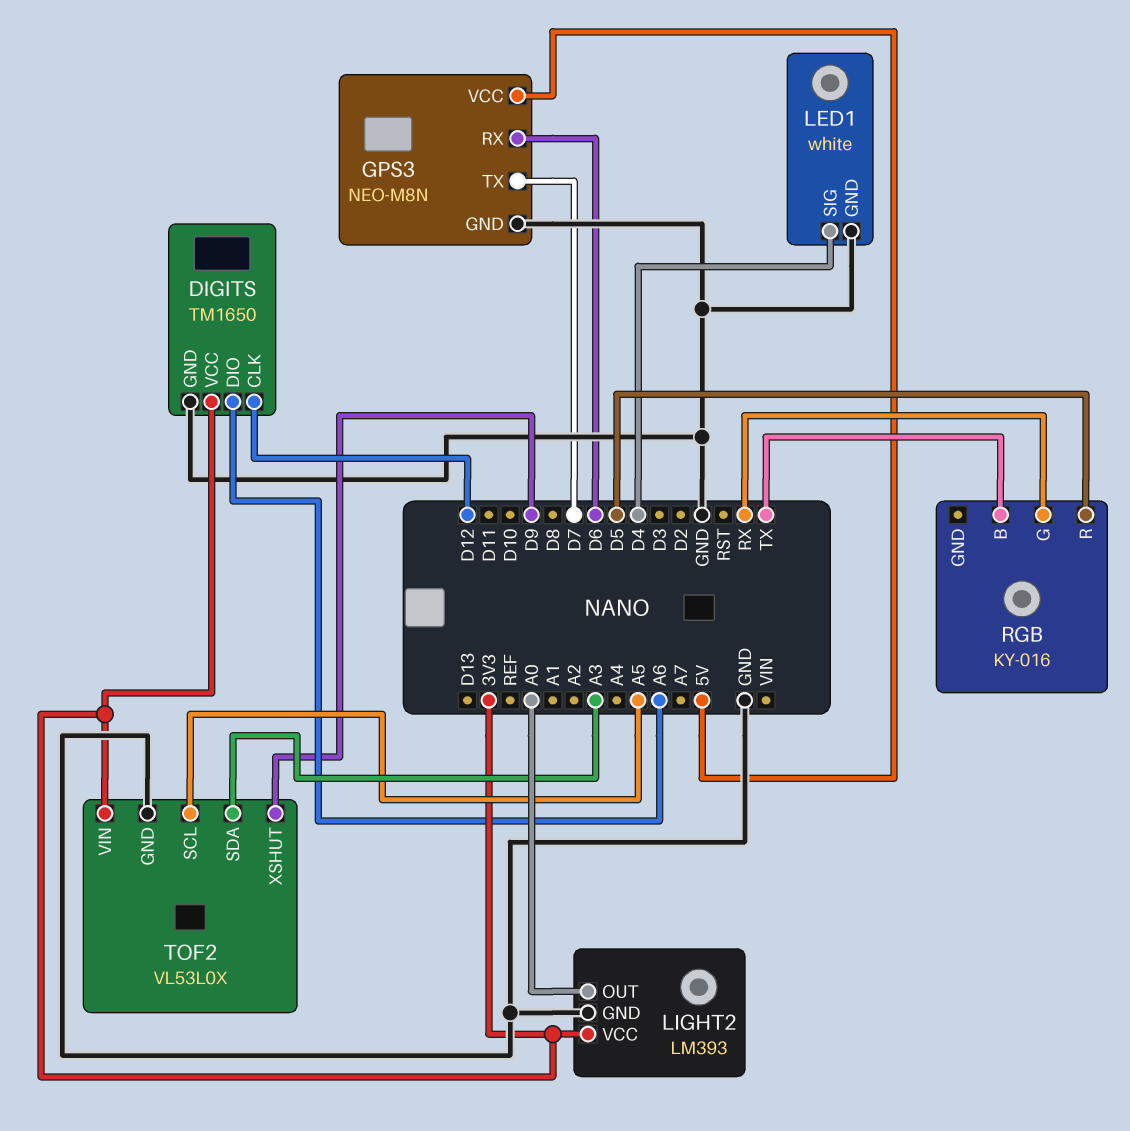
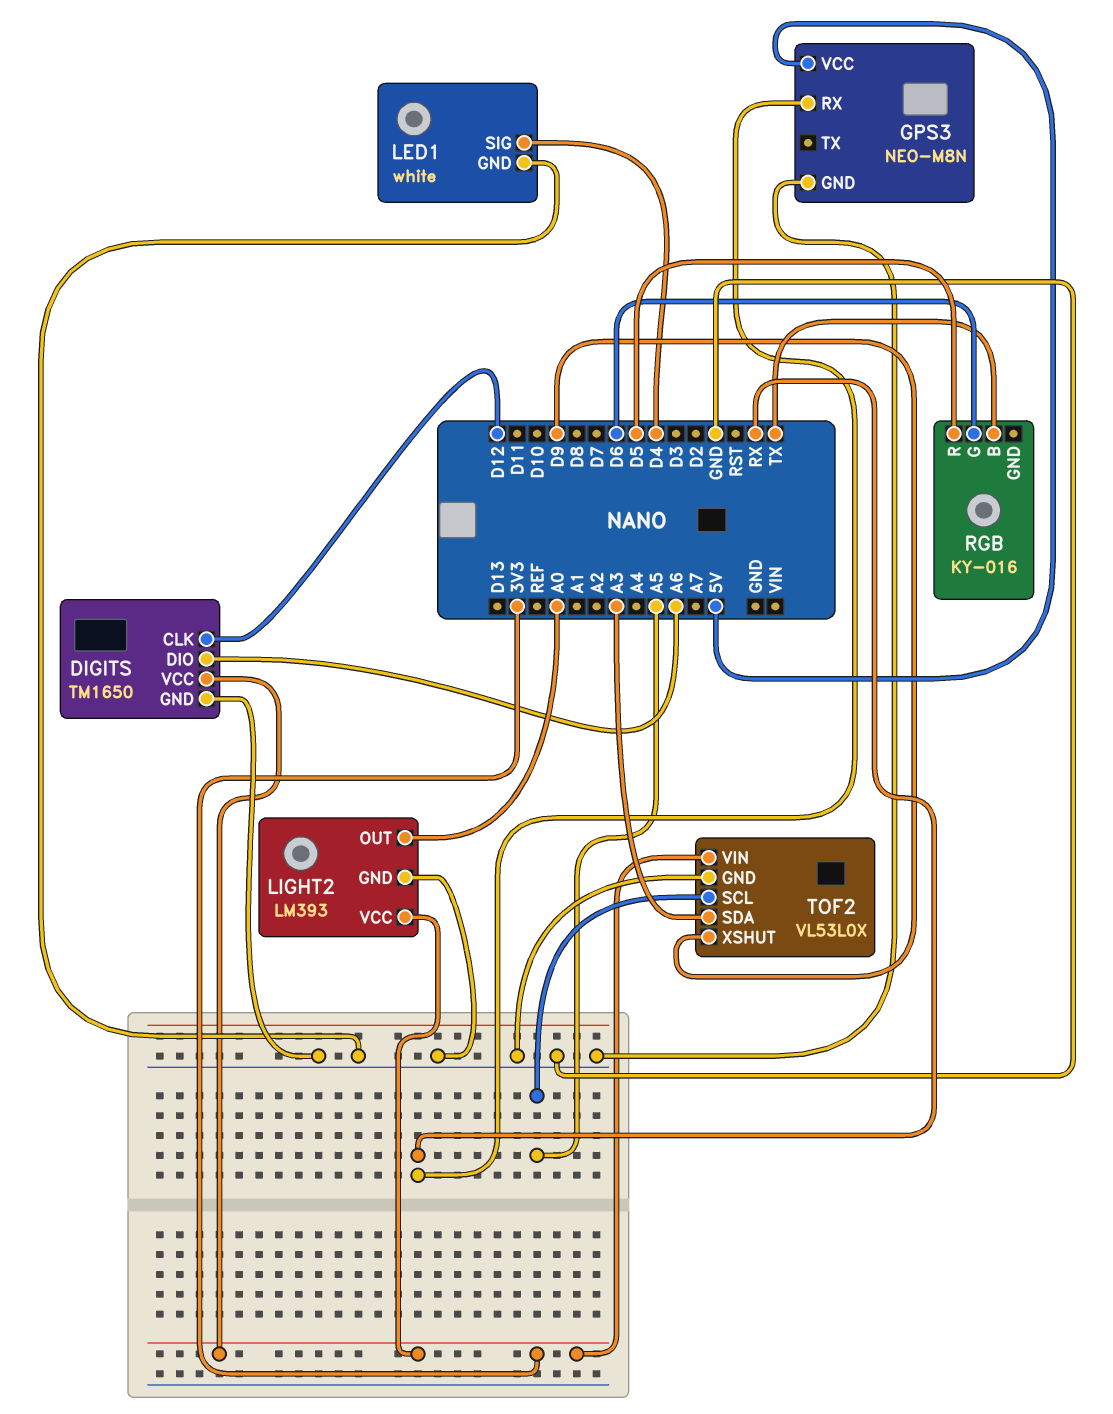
GPS3 pin RX: D6 -> RX
GPS3 pin TX: D7 -> none
RGB pin G: RX -> D6

